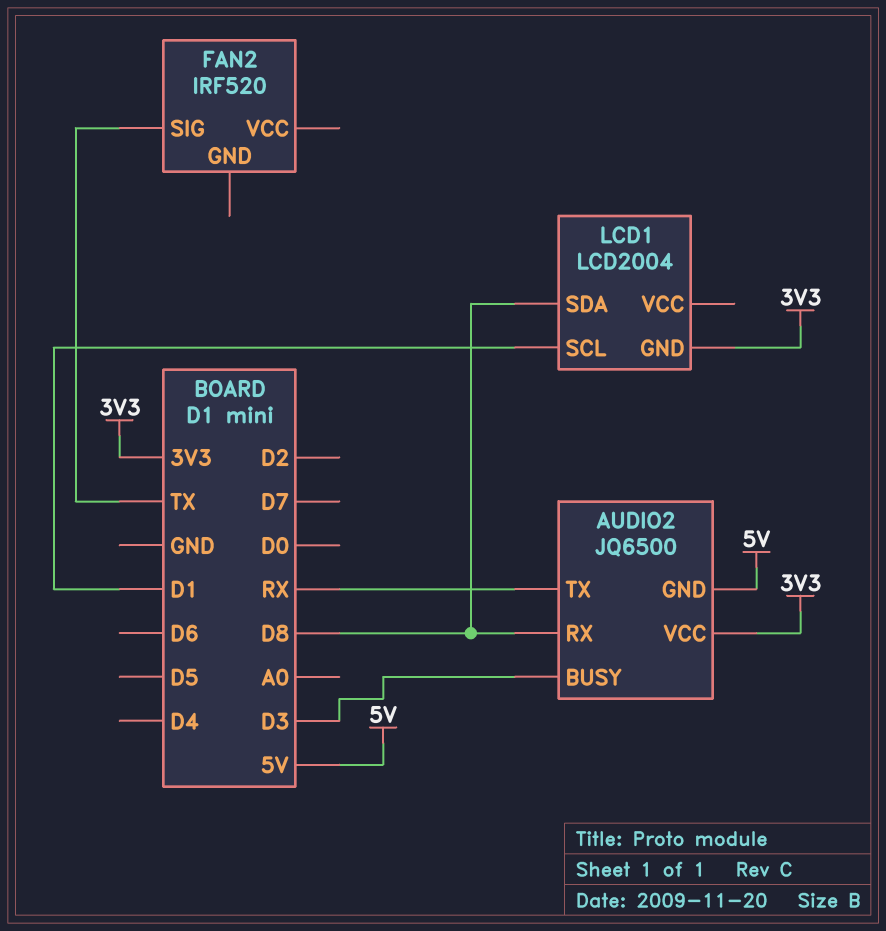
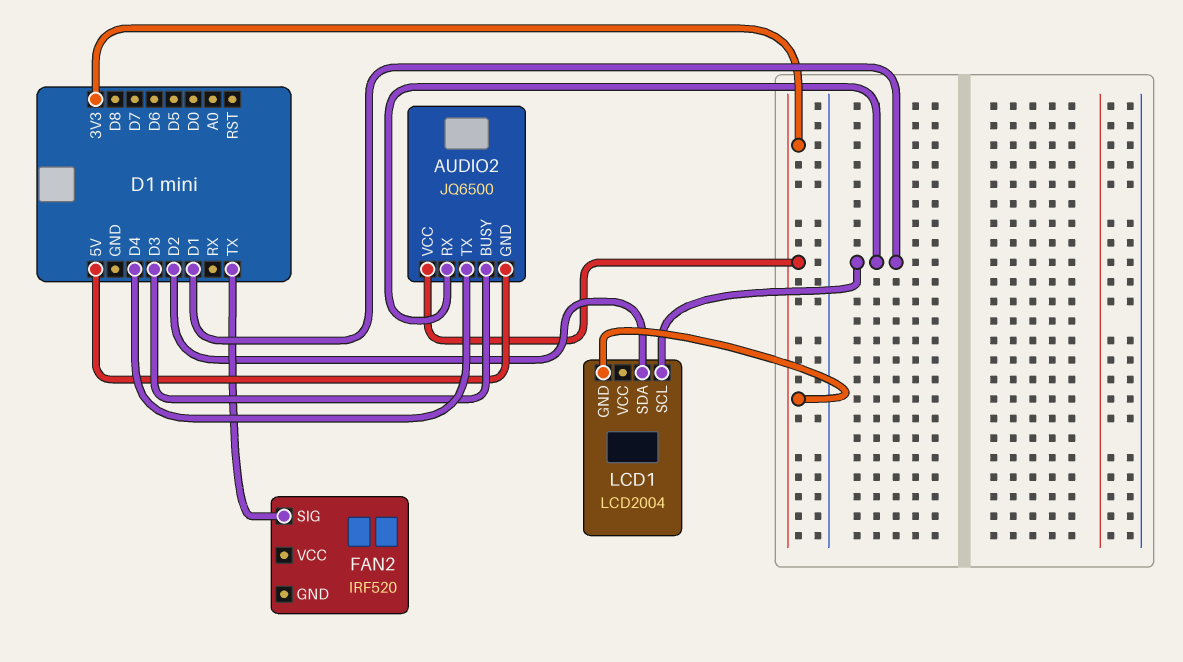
AUDIO2 pin RX: D8 -> D1
AUDIO2 pin TX: RX -> D4
LCD1 pin SDA: D8 -> D2

